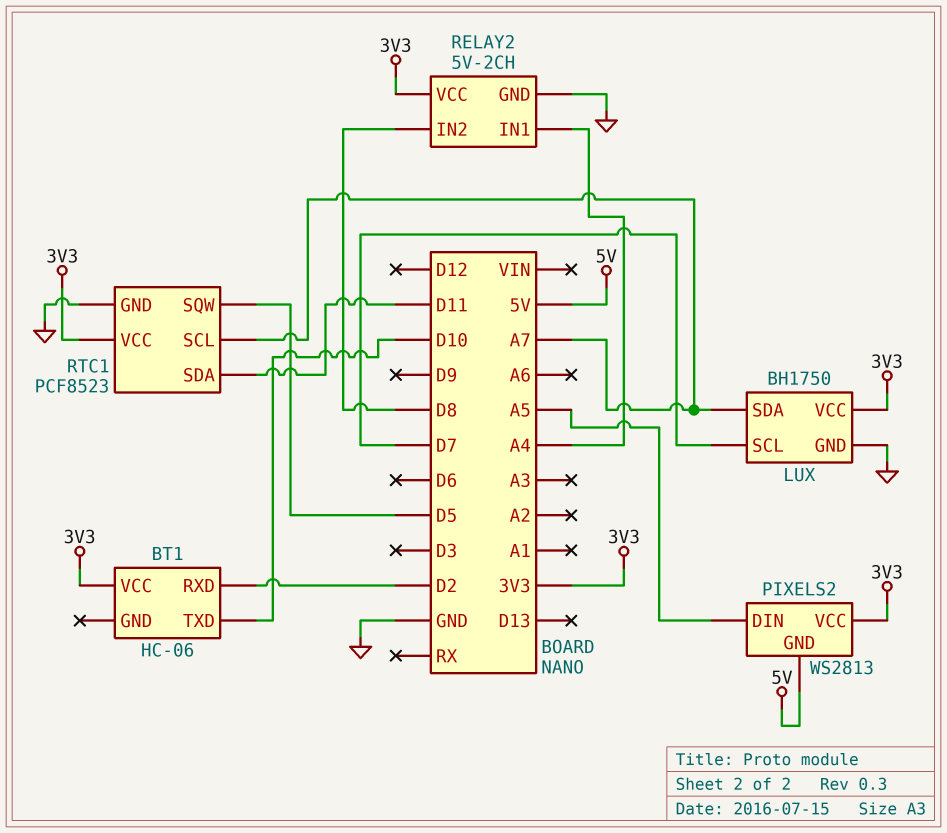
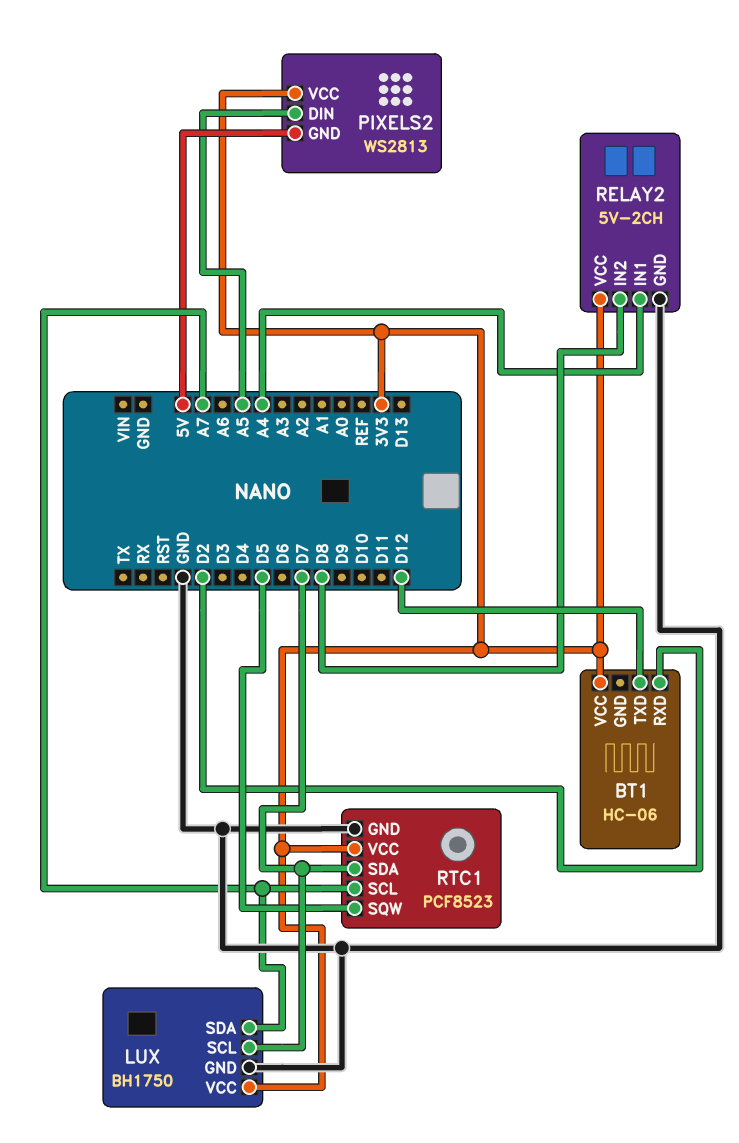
BT1 pin TXD: D10 -> D12
RTC1 pin SDA: D11 -> D7

